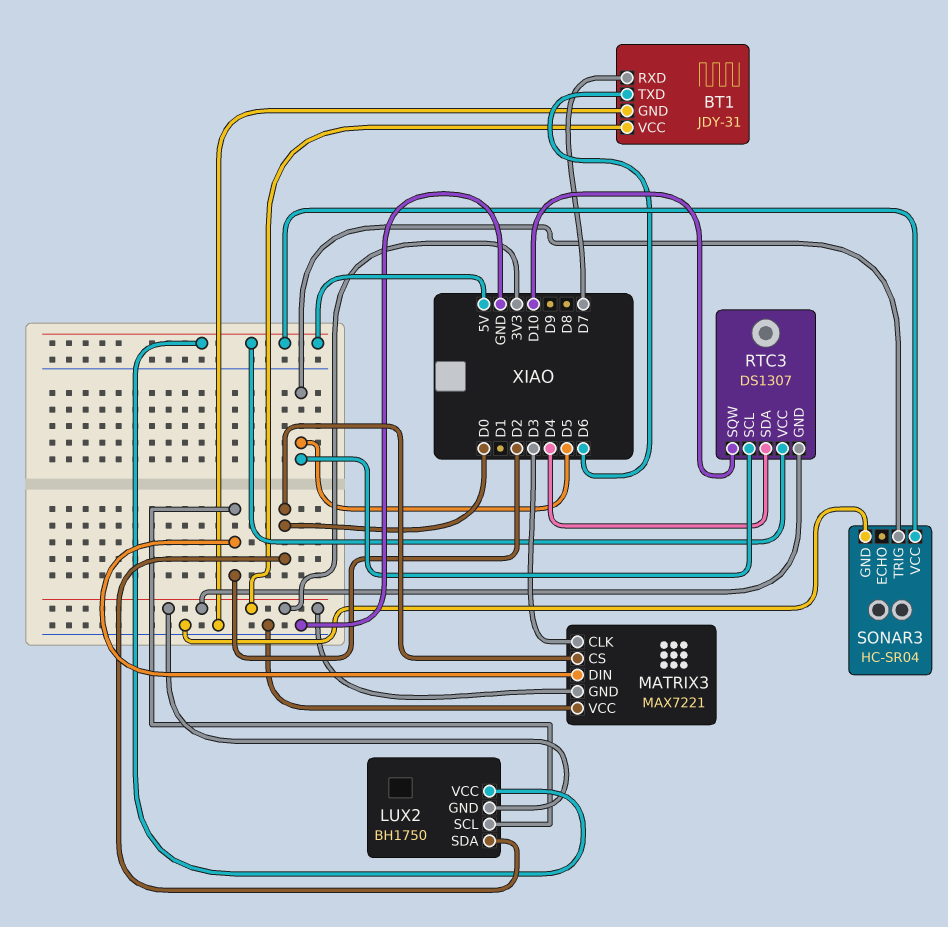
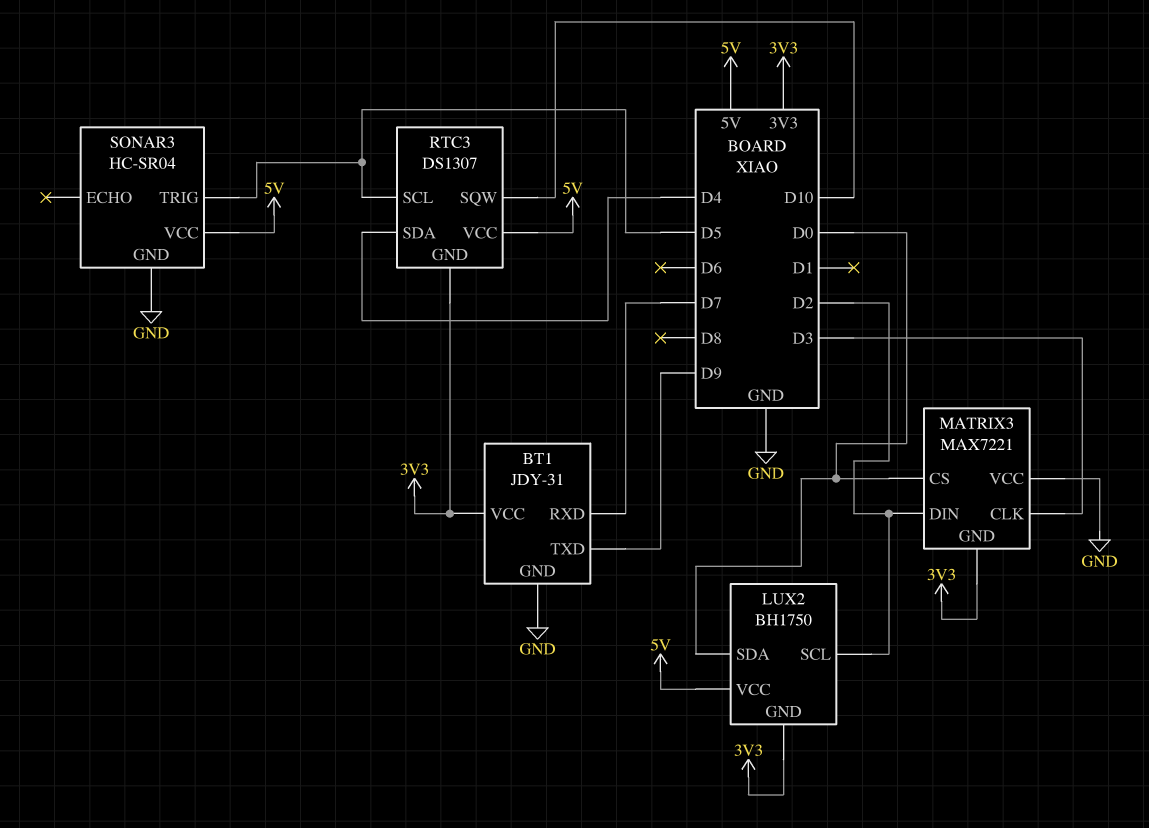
BT1 pin TXD: D6 -> D9

